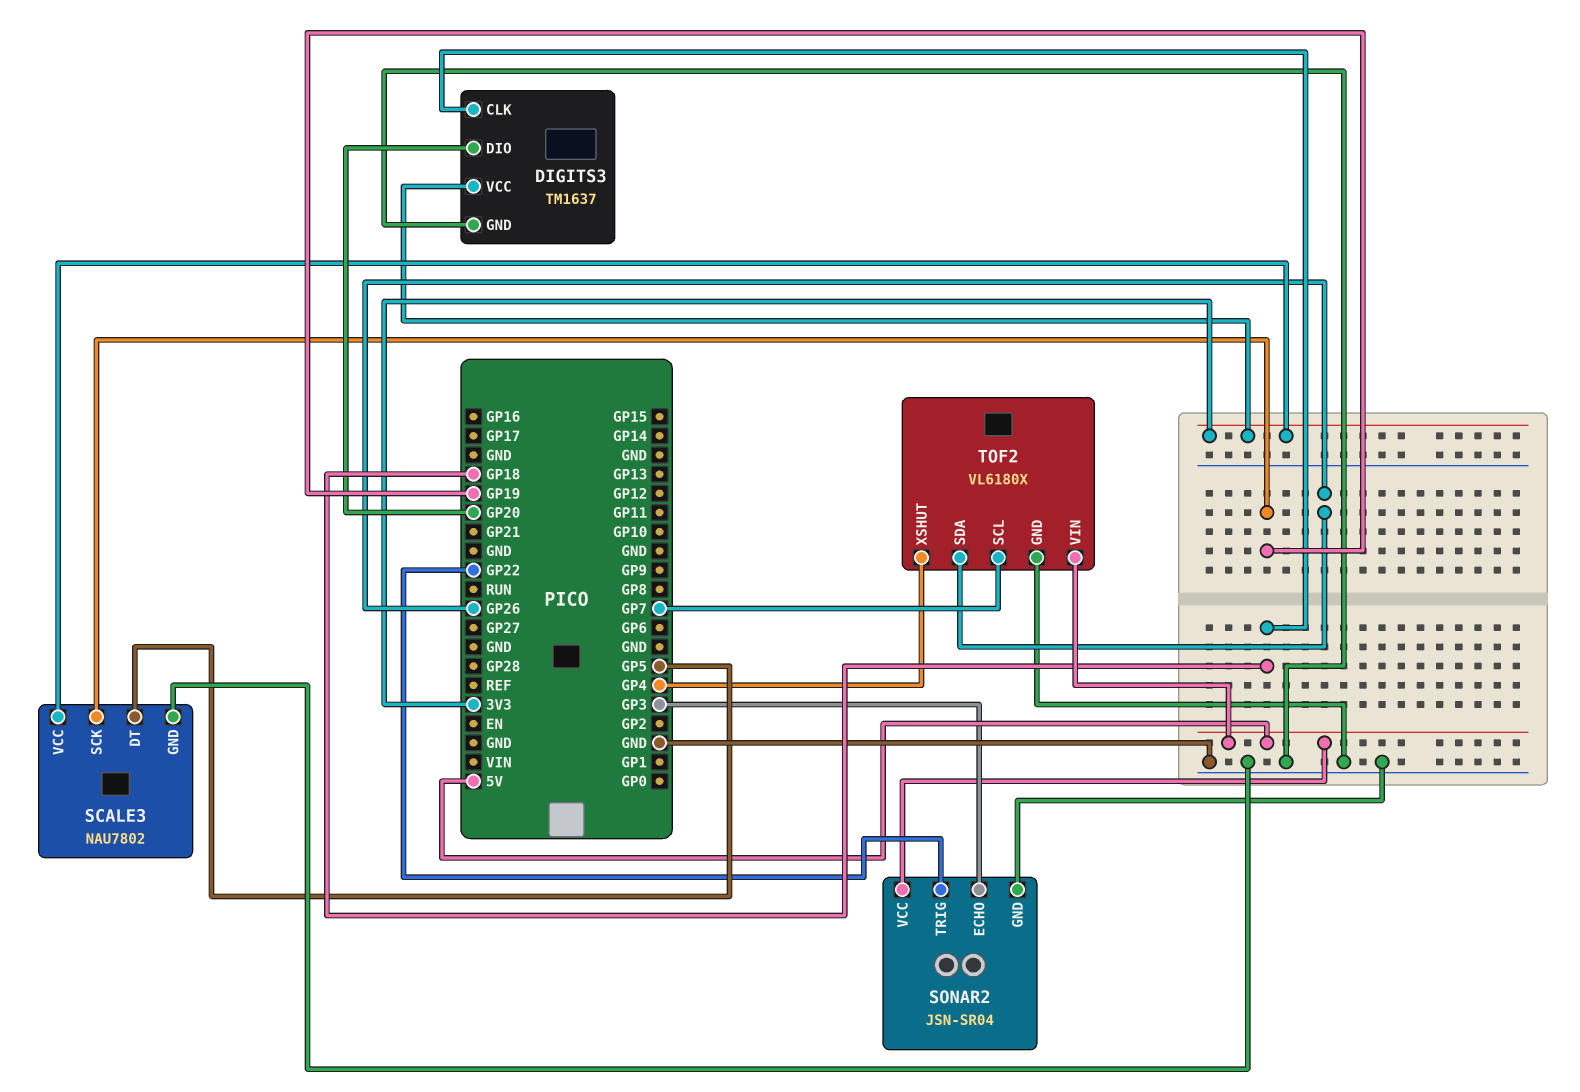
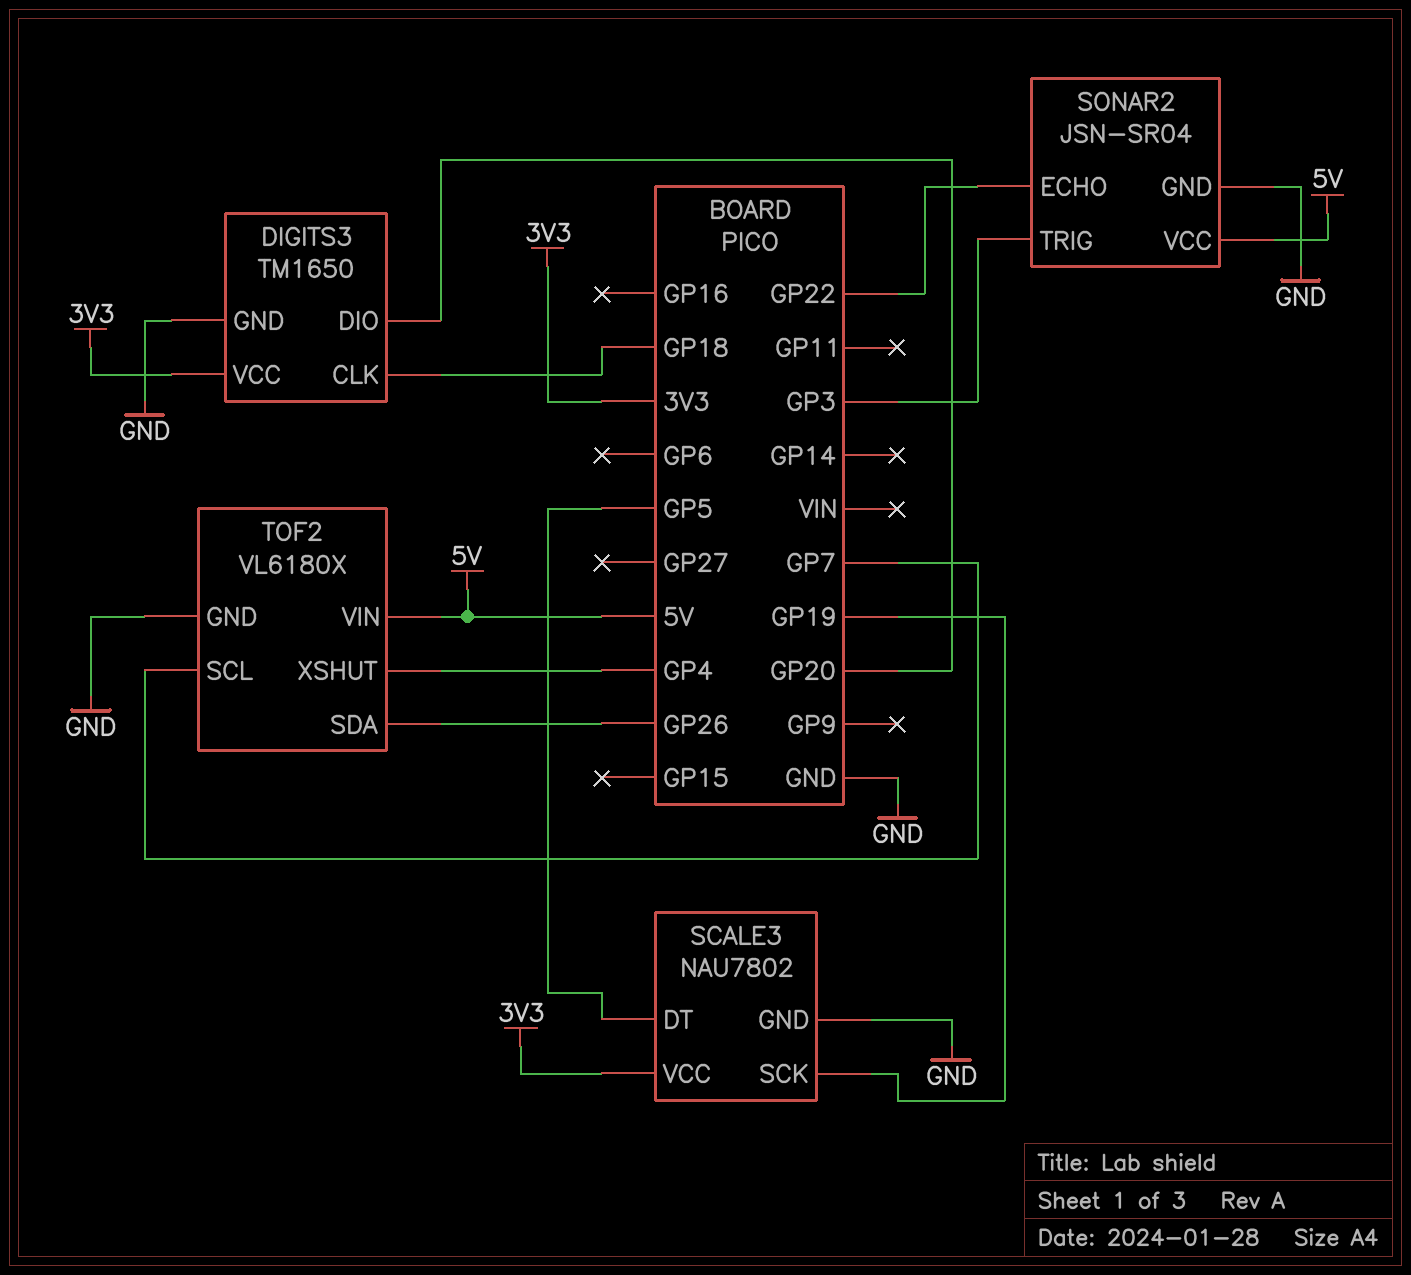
DIGITS3: TM1637 -> TM1650
SONAR2 pin ECHO: GP3 -> GP22
SONAR2 pin TRIG: GP22 -> GP3

